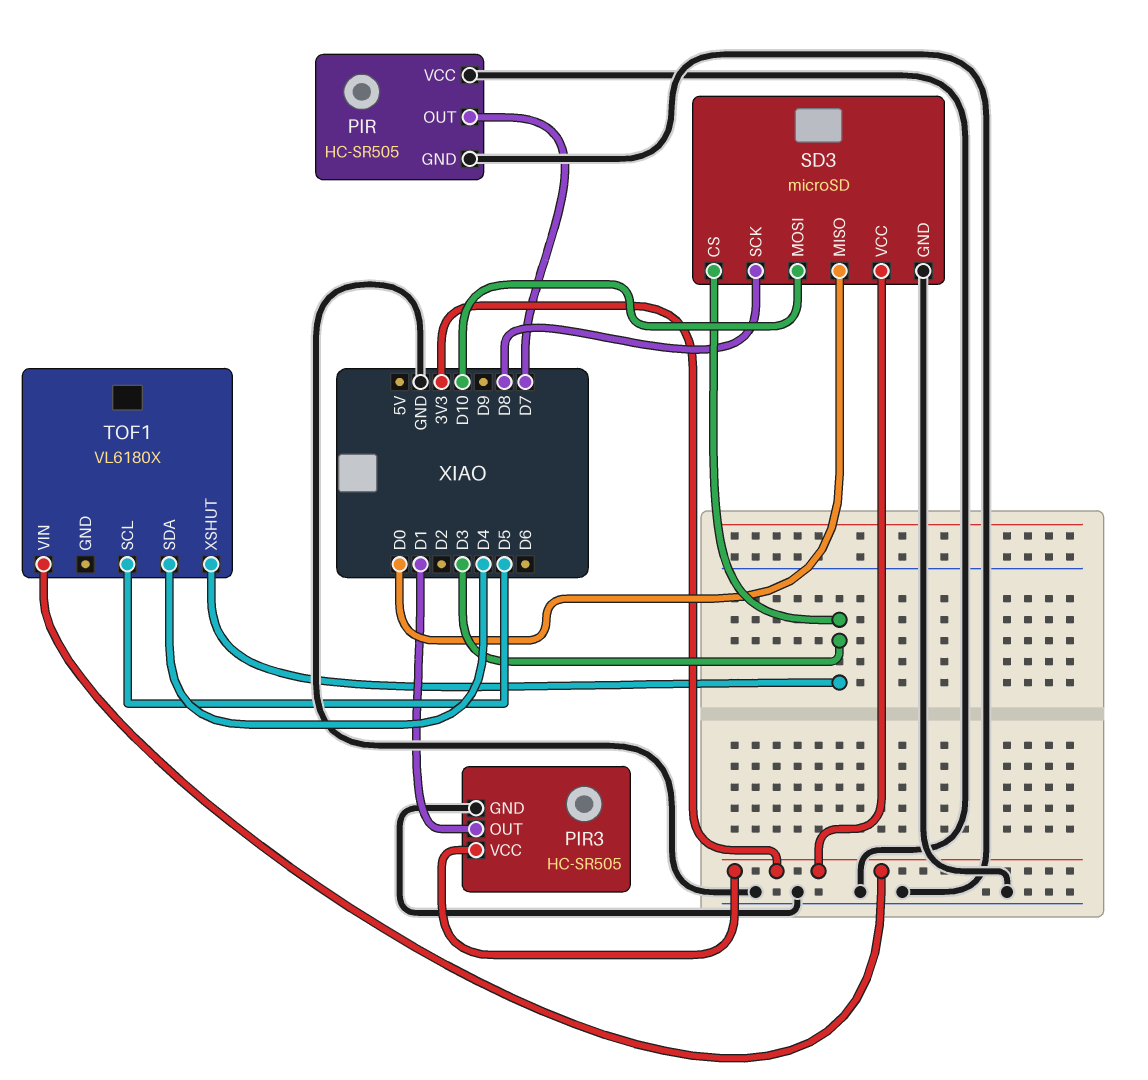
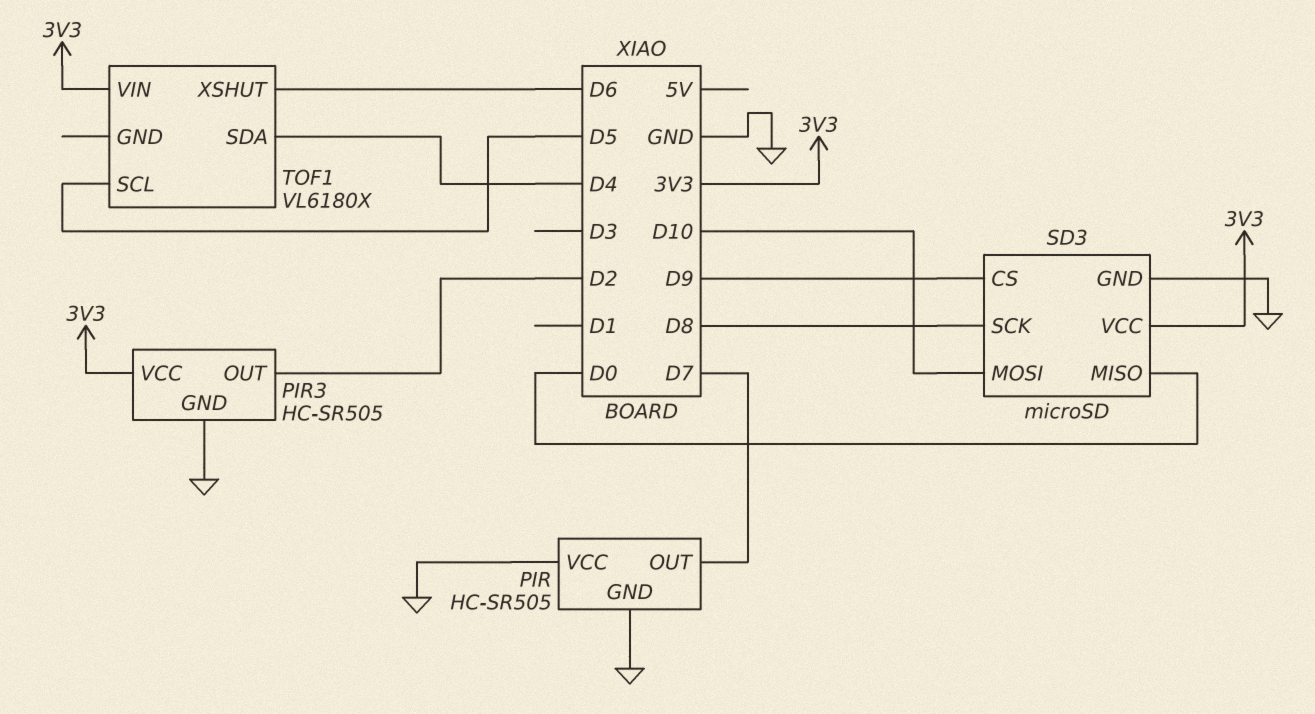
PIR3 pin OUT: D1 -> D2
SD3 pin CS: D3 -> D9
TOF1 pin XSHUT: D3 -> D6

